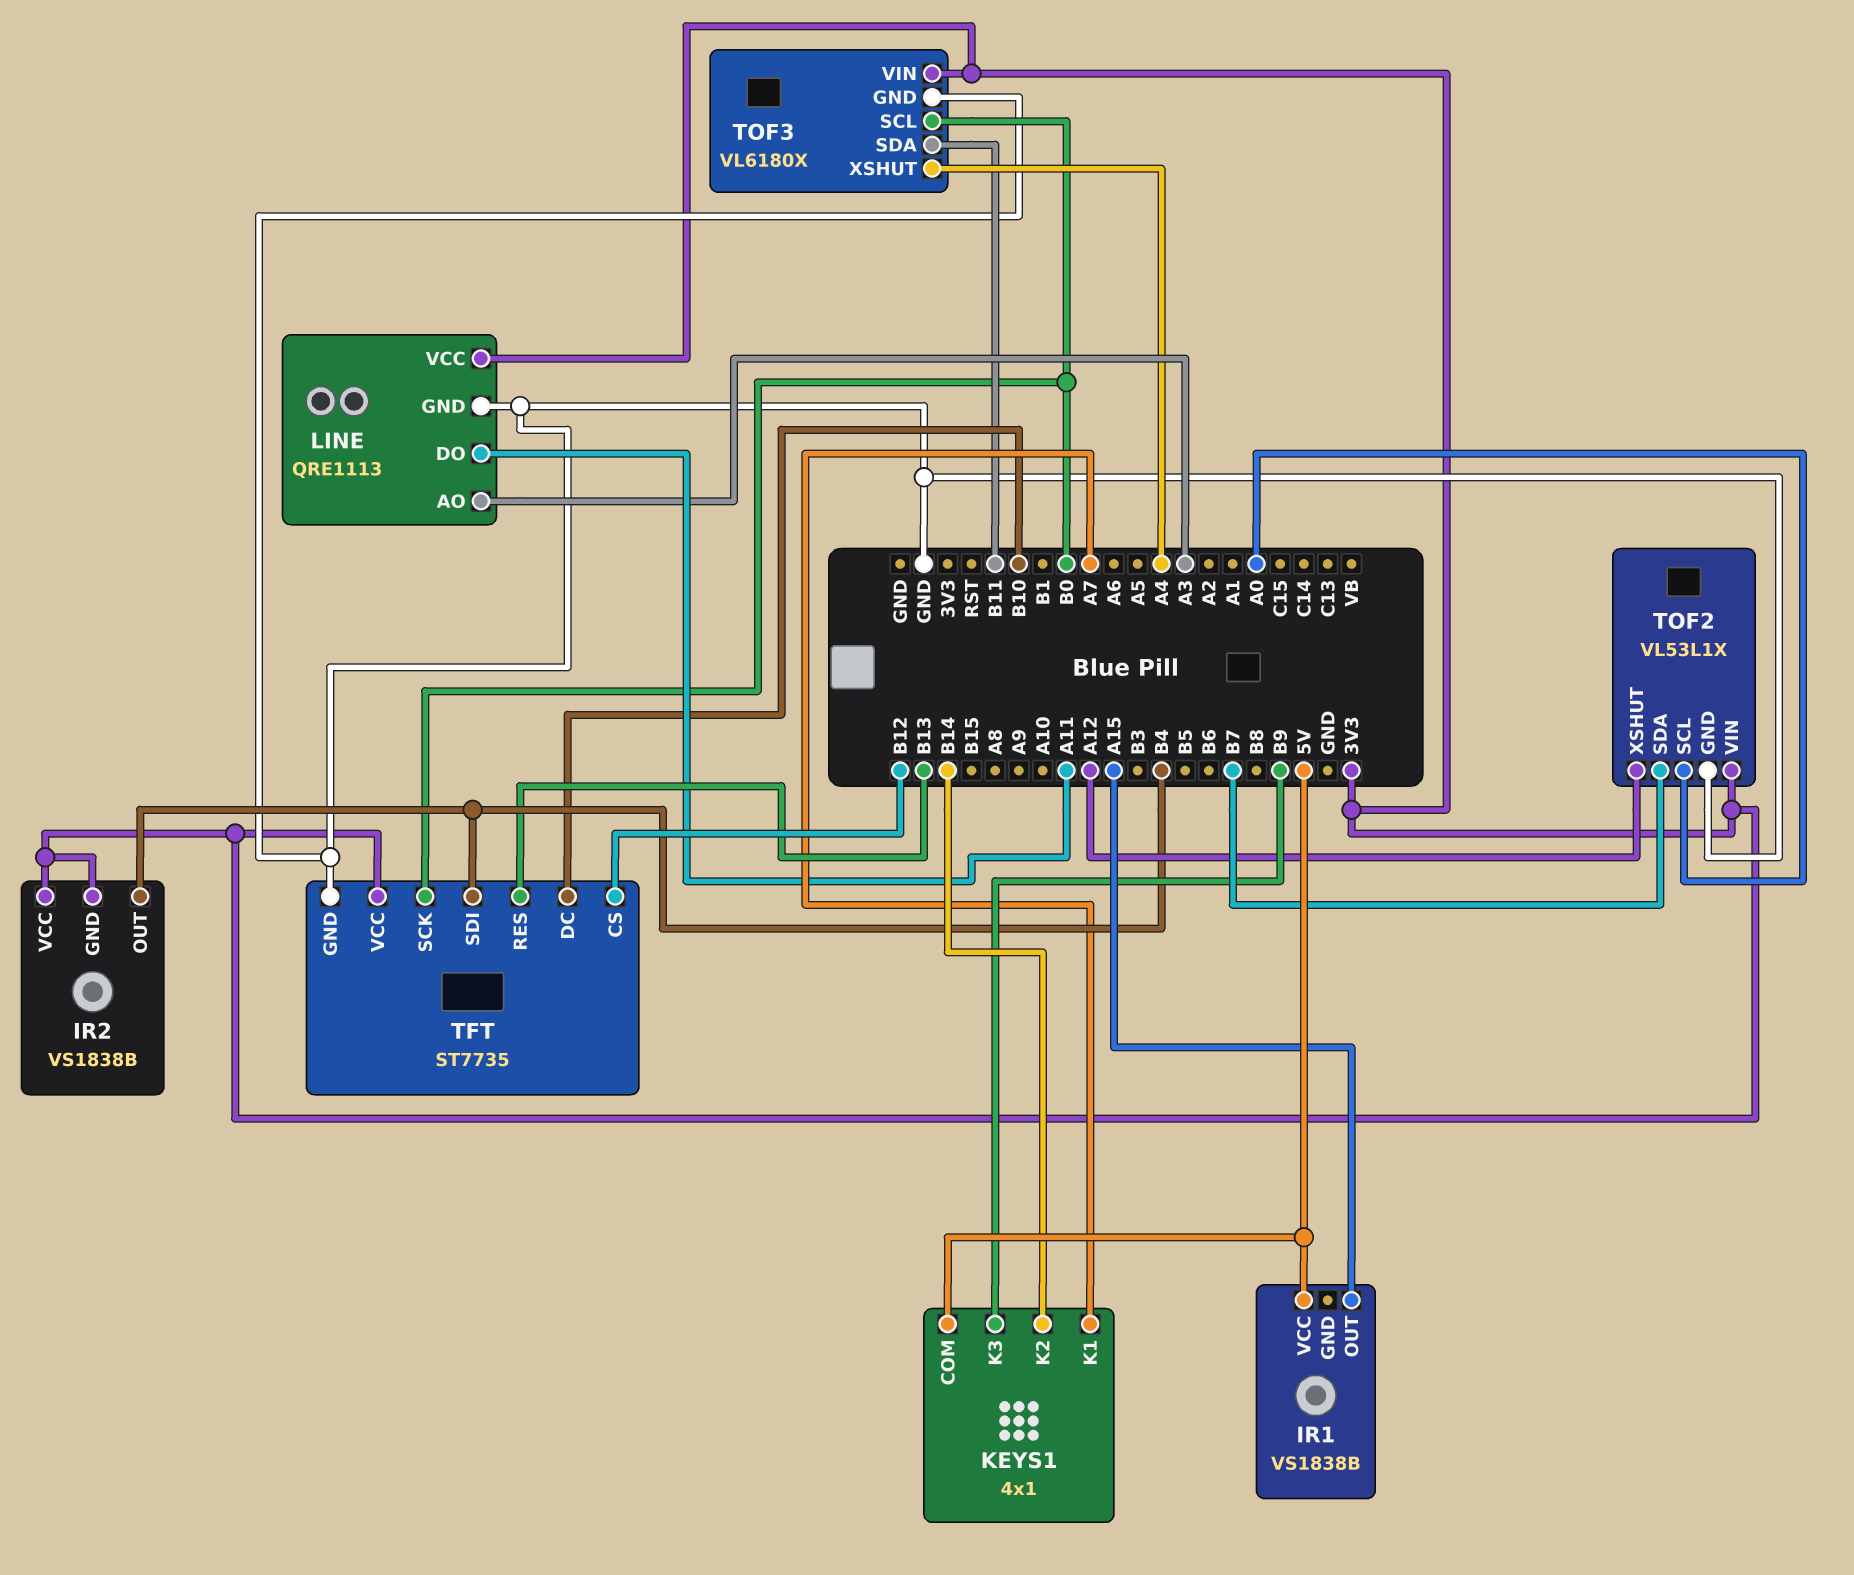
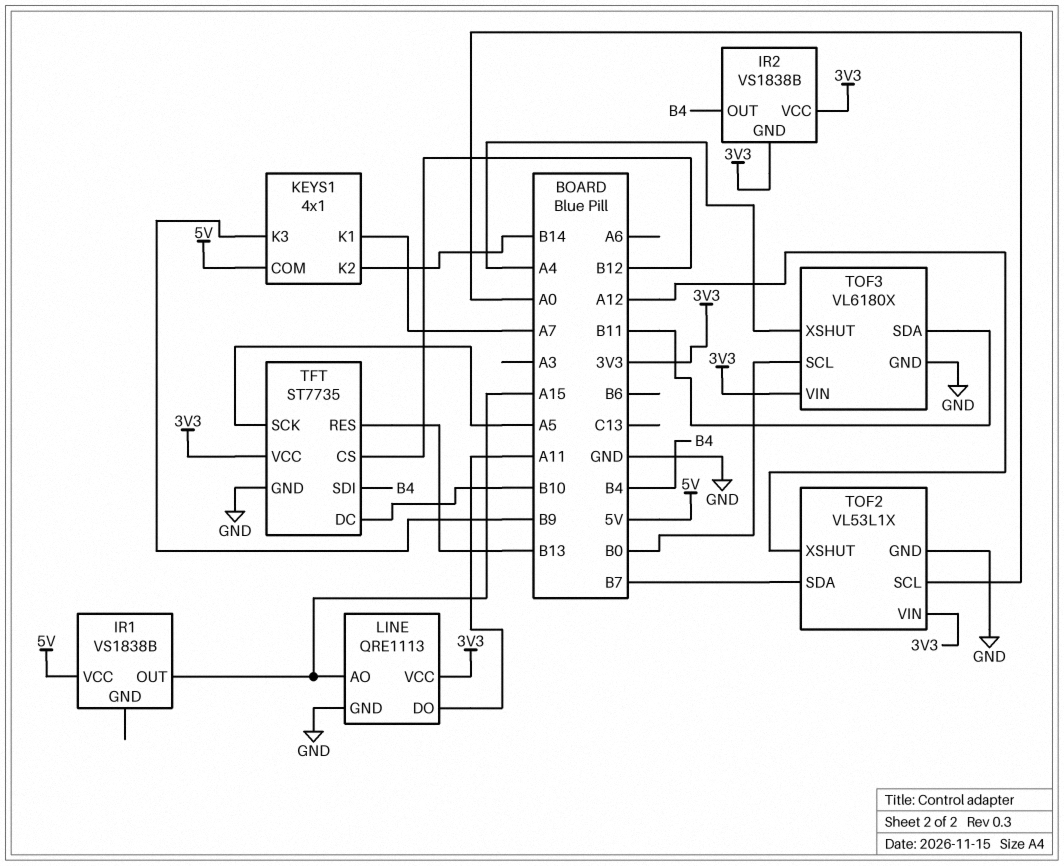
LINE pin AO: A3 -> A15
TFT pin SCK: B0 -> A5

